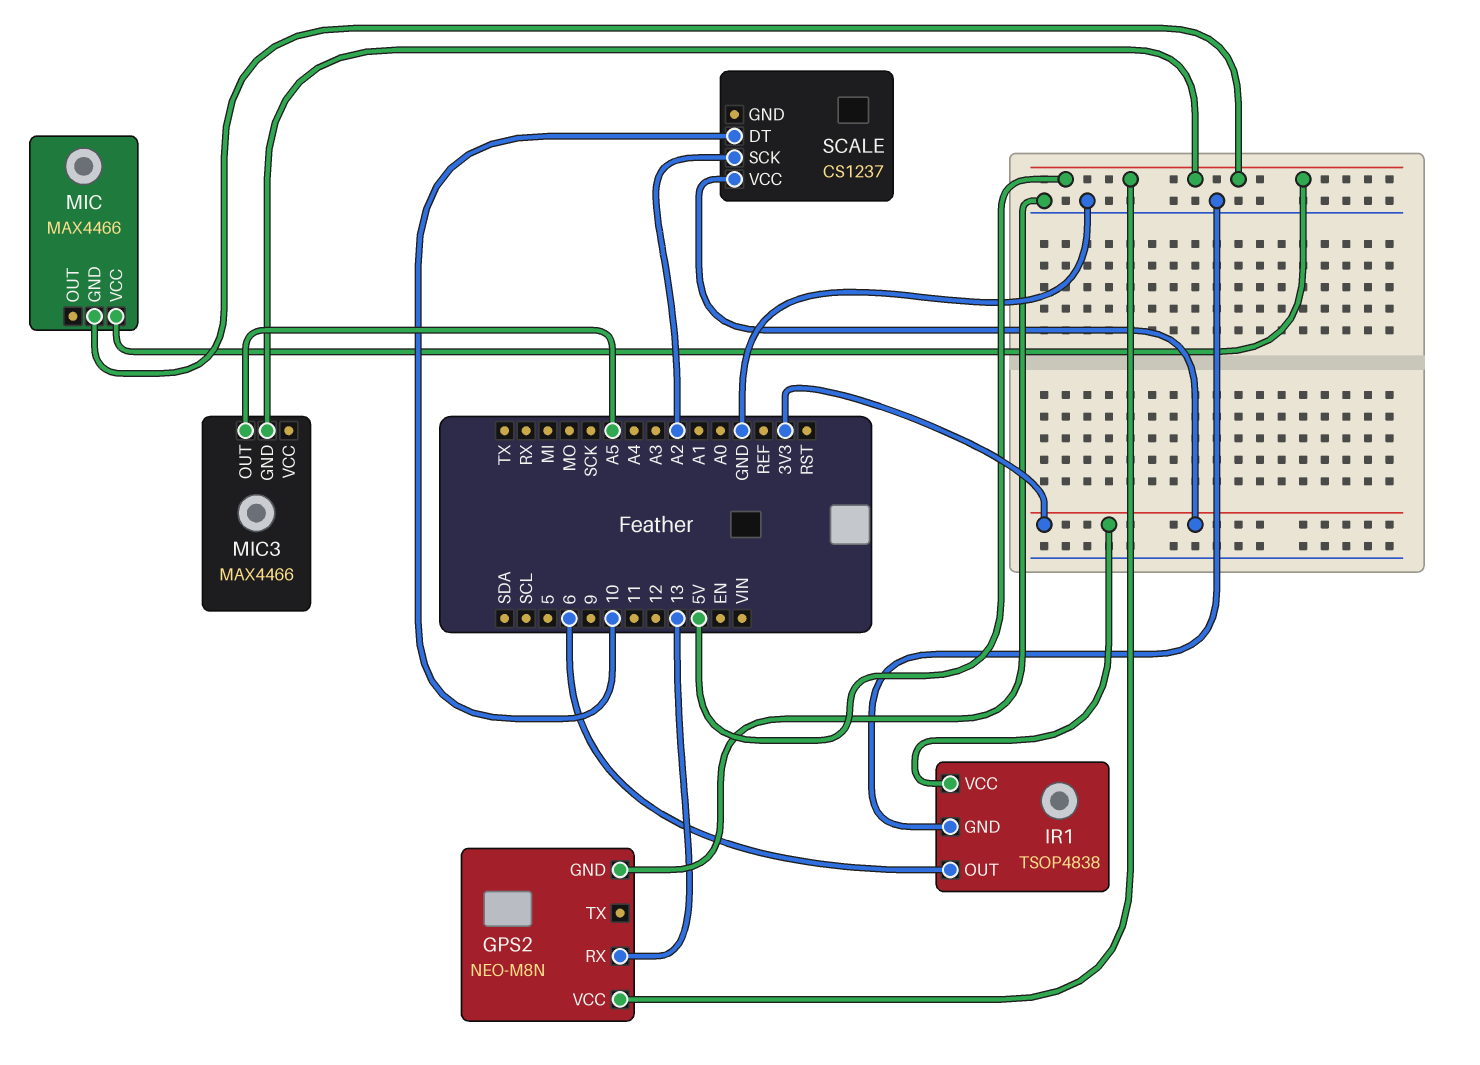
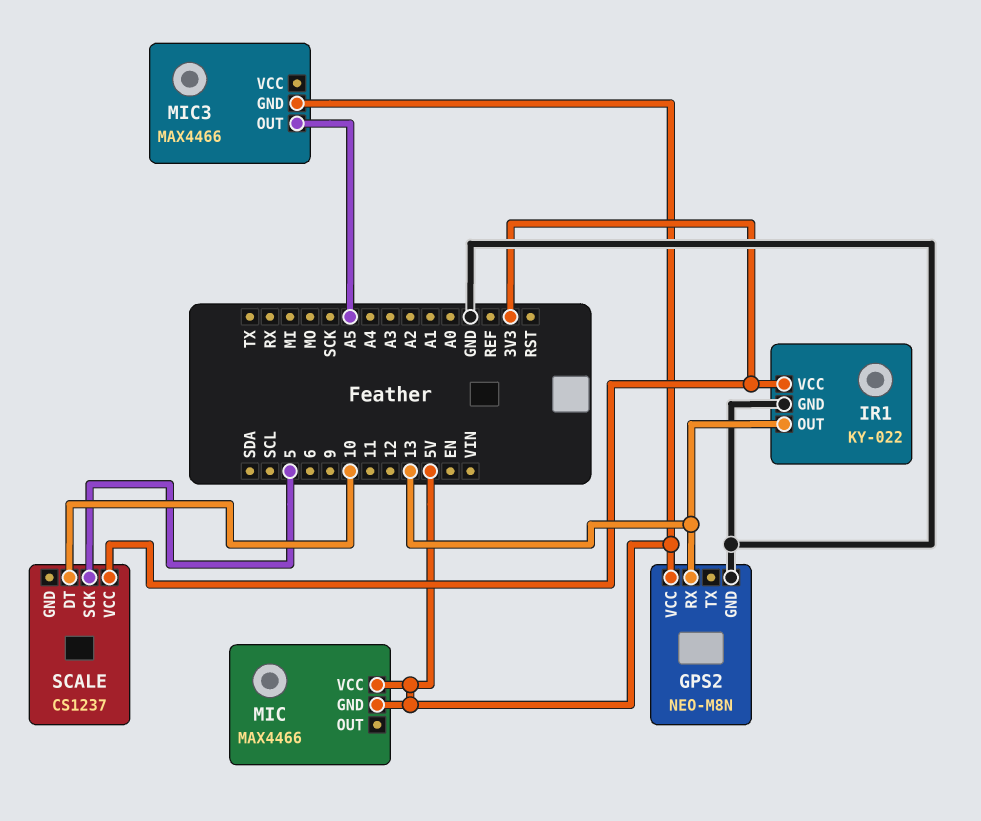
IR1: TSOP4838 -> KY-022
IR1 pin OUT: 6 -> 13
SCALE pin SCK: A2 -> 5

